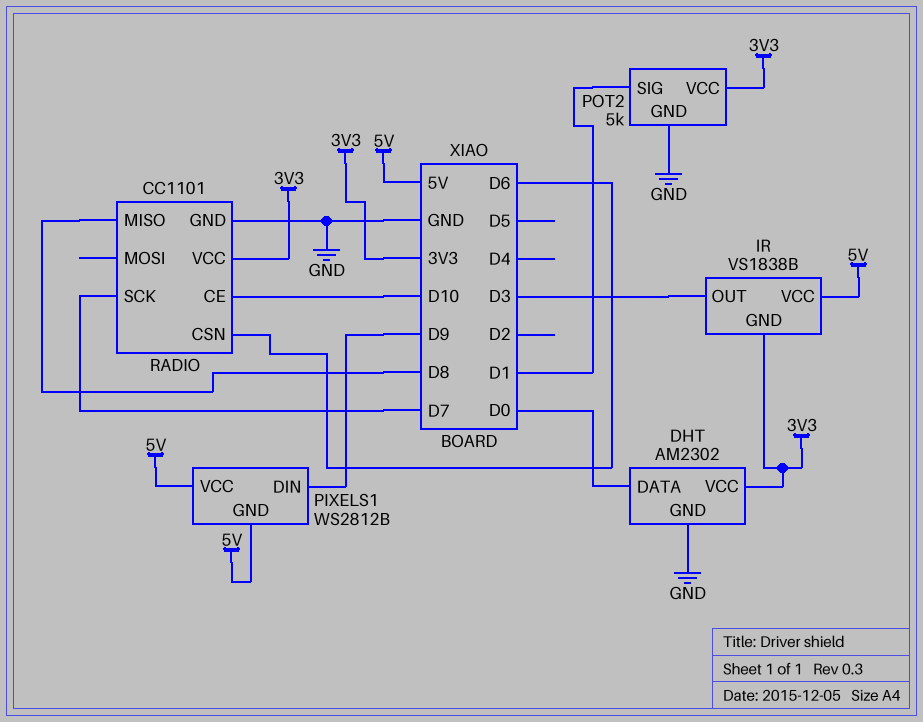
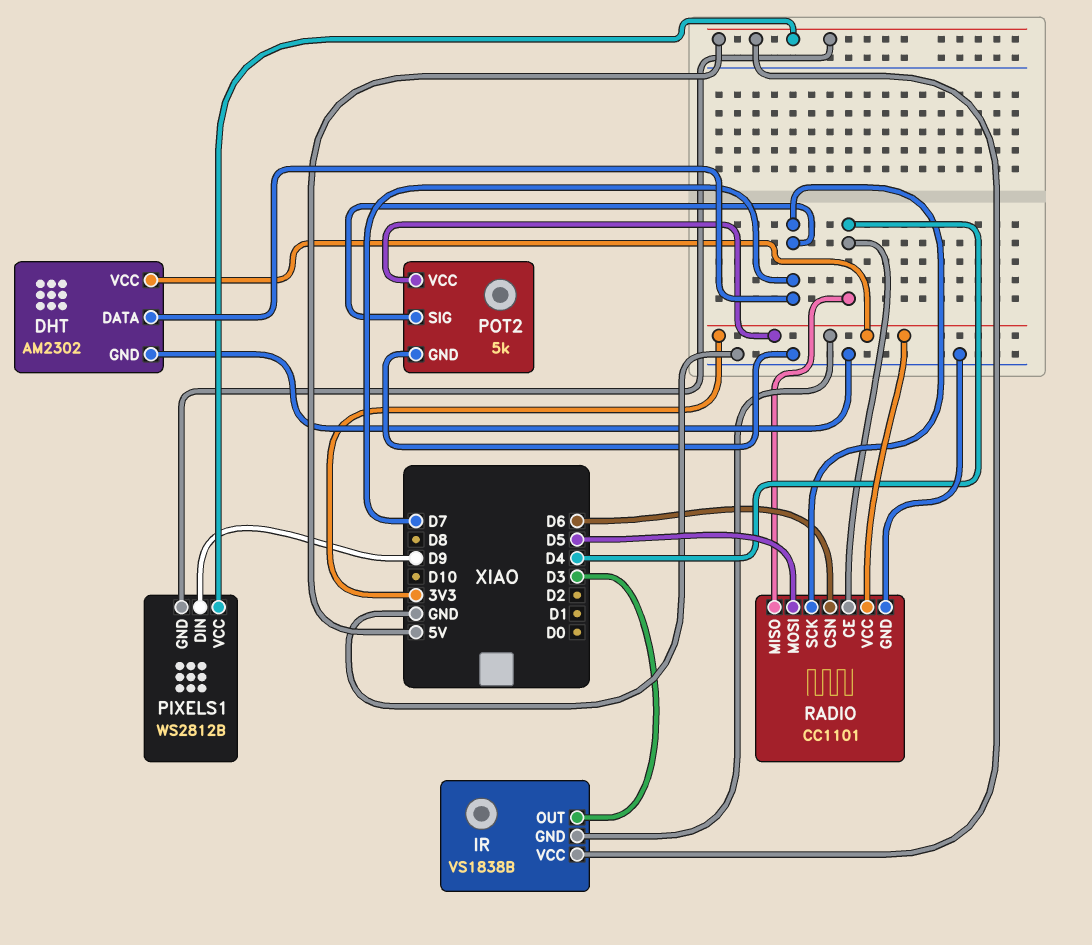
DHT pin DATA: D0 -> D7
POT2 pin SIG: D1 -> D7
RADIO pin CE: D10 -> D4
RADIO pin MISO: D8 -> D4
RADIO pin MOSI: none -> D5

